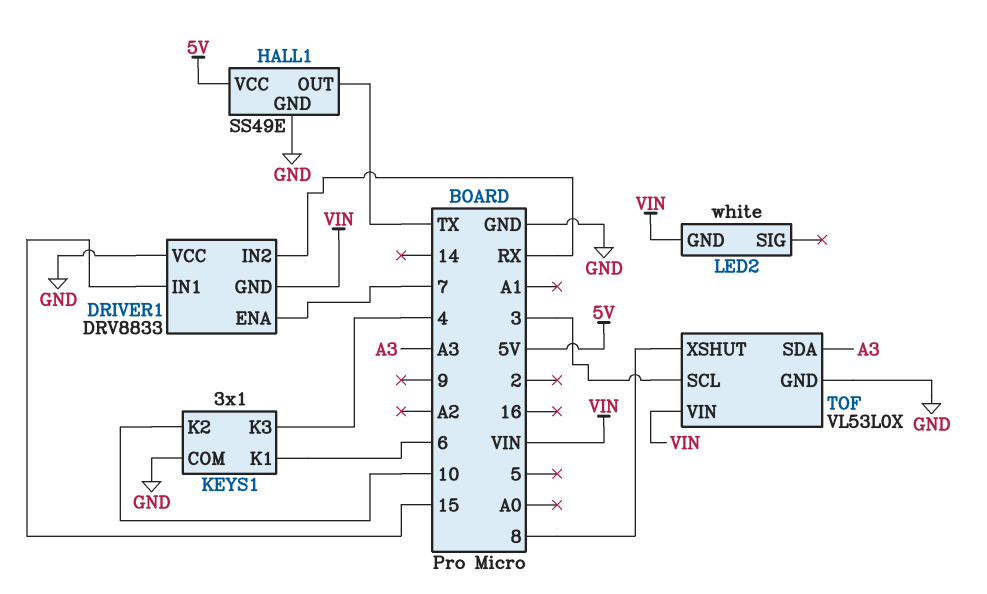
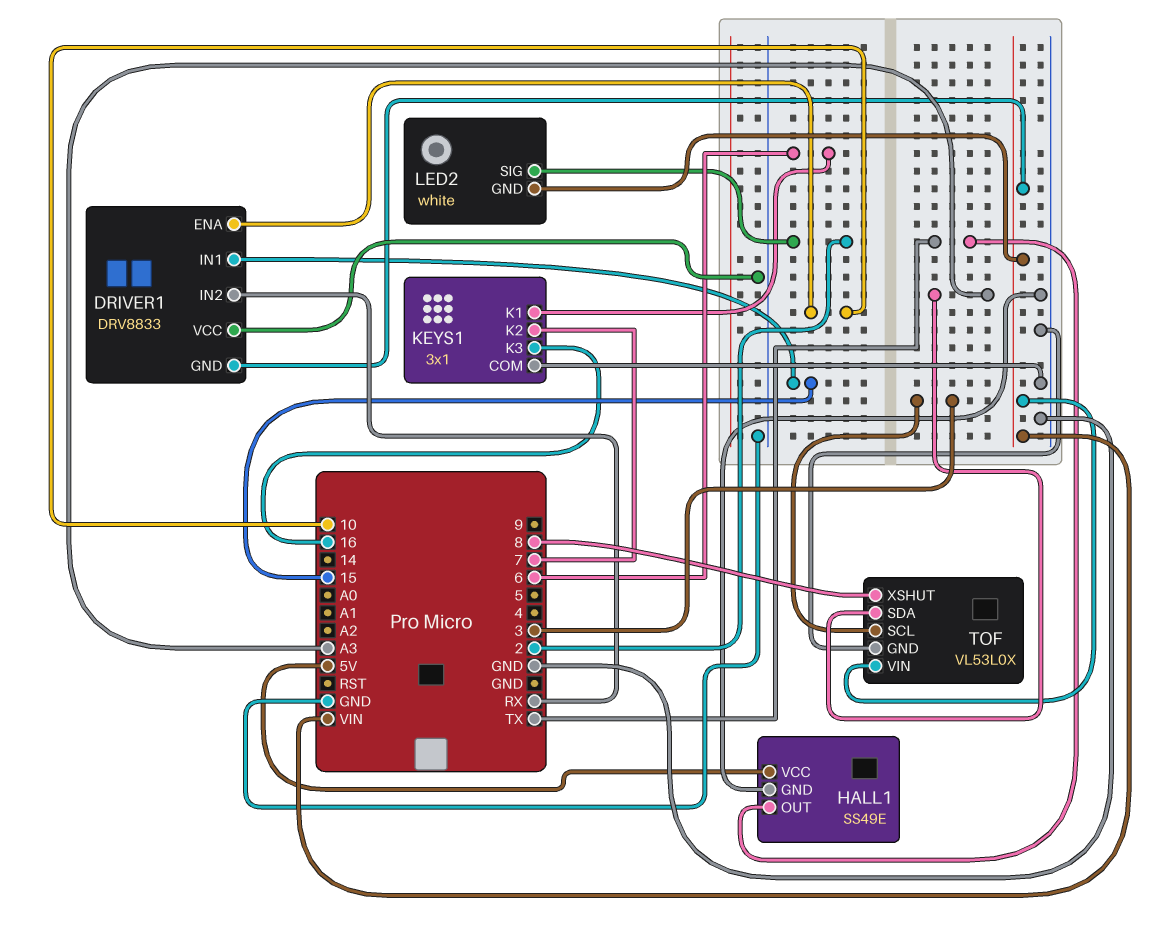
DRIVER1 pin ENA: 7 -> 10
KEYS1 pin K2: 10 -> 7
KEYS1 pin K3: 4 -> 16
LED2 pin SIG: none -> 2

